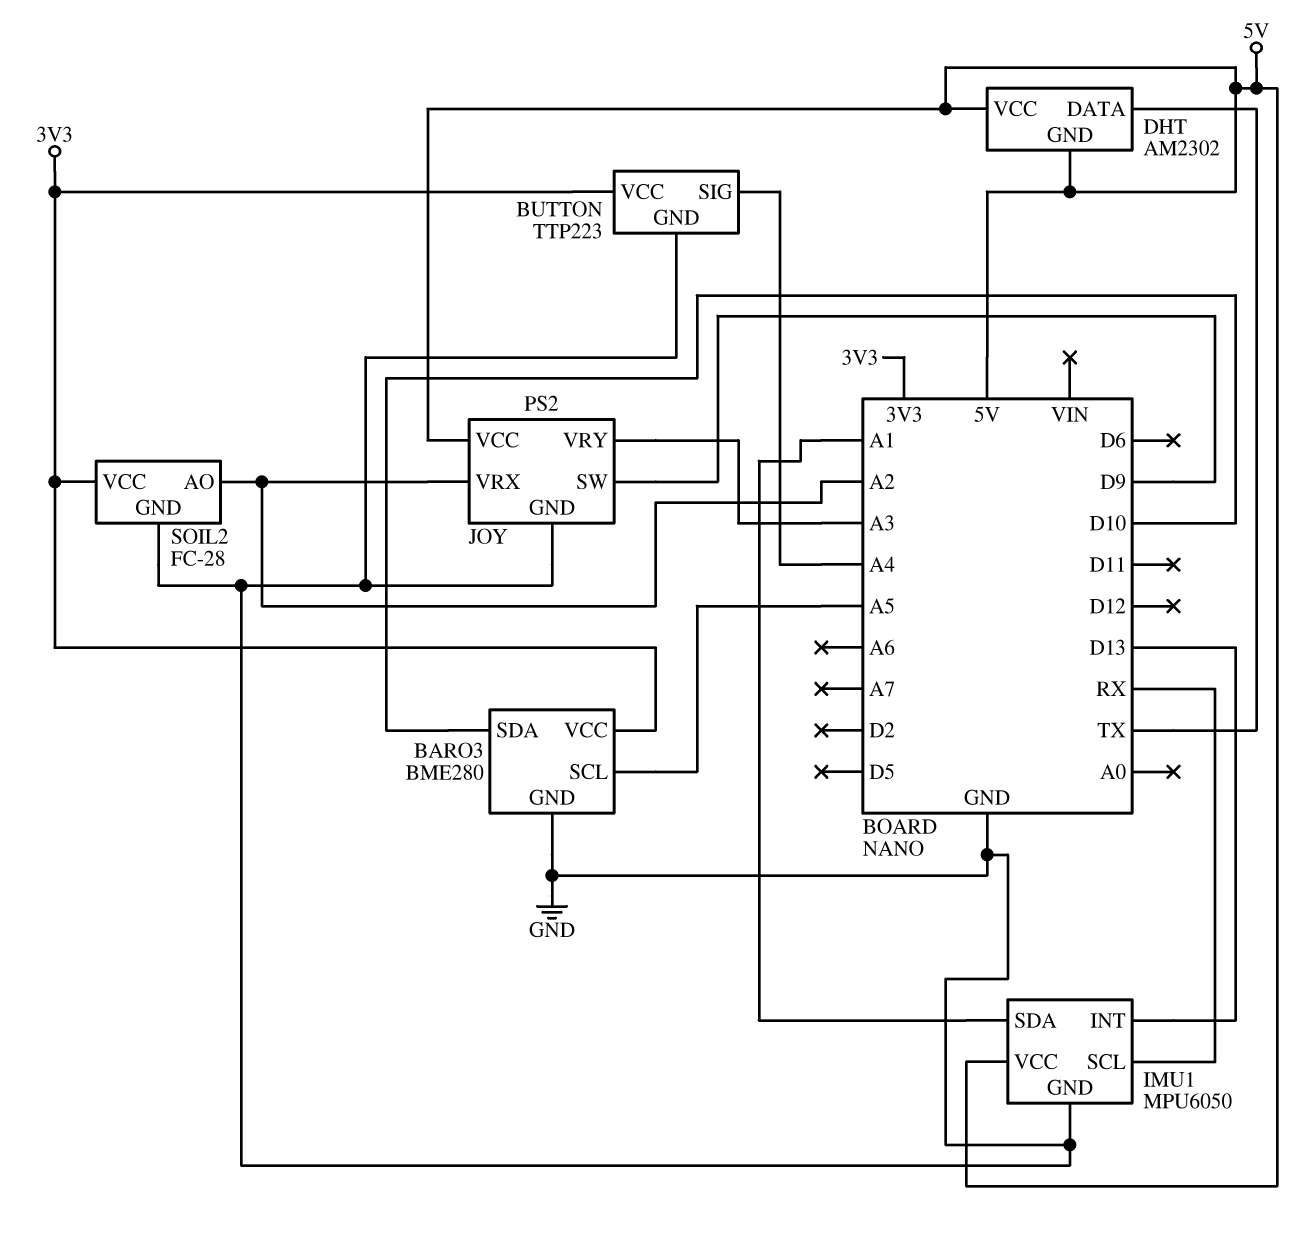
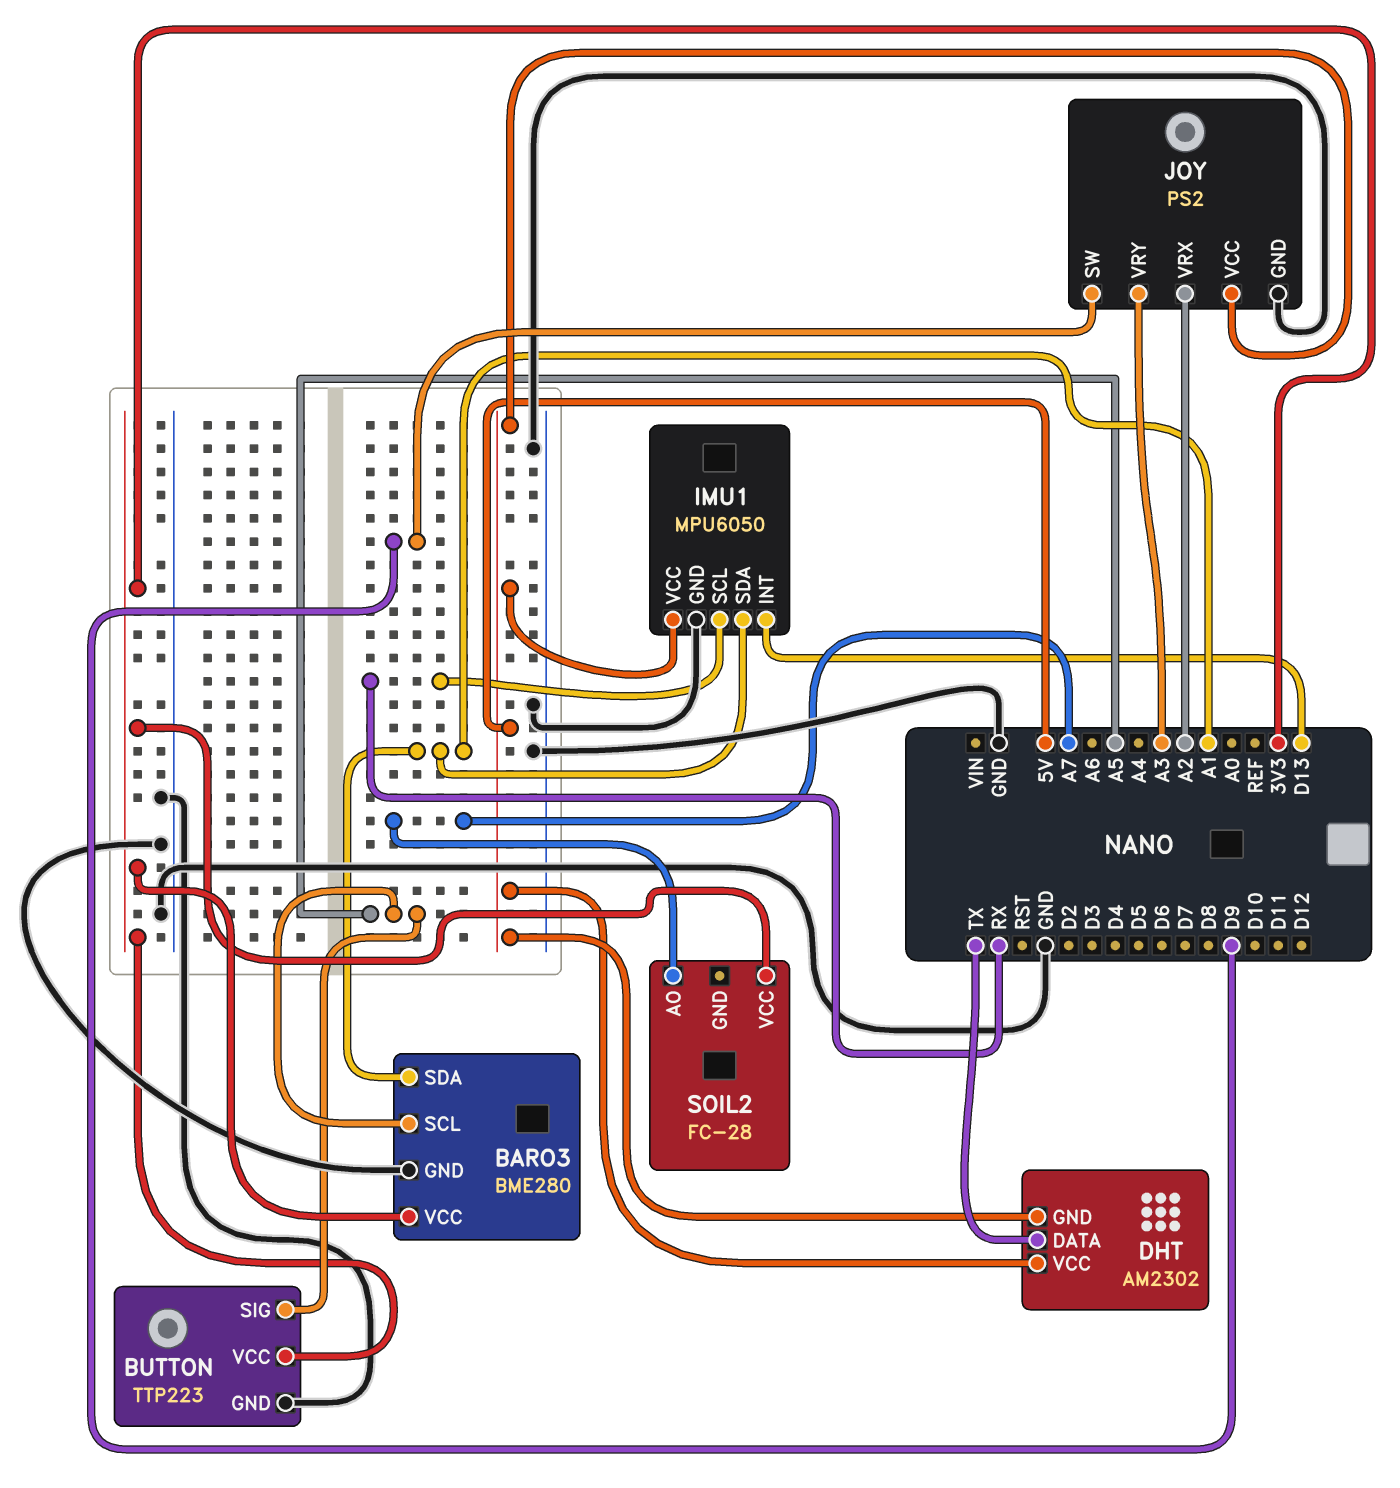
BARO3 pin SDA: D10 -> A1
BUTTON pin SIG: A4 -> A5
SOIL2 pin AO: A2 -> A7
SOIL2 pin GND: GND -> none

